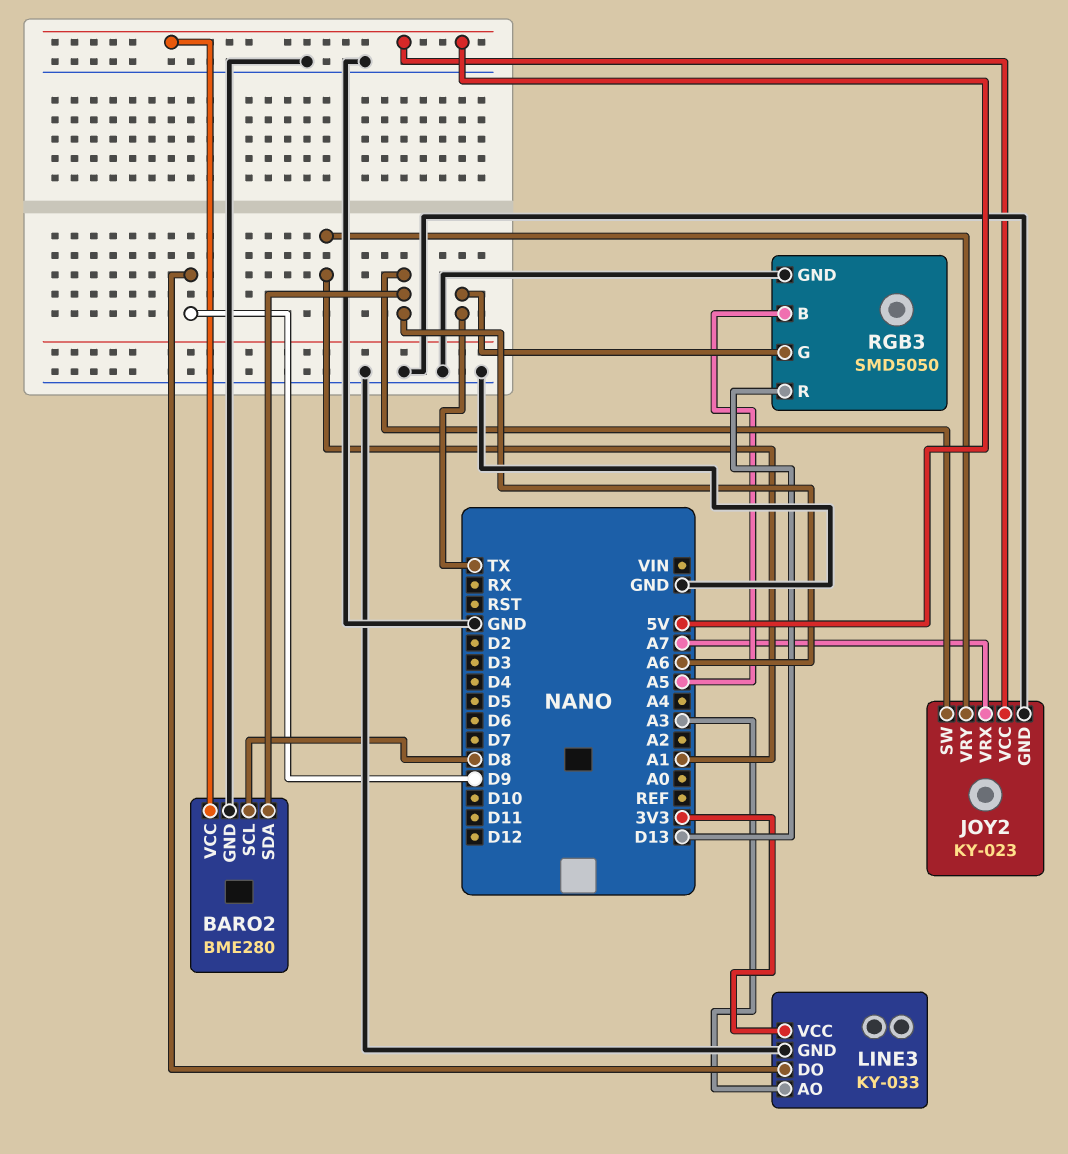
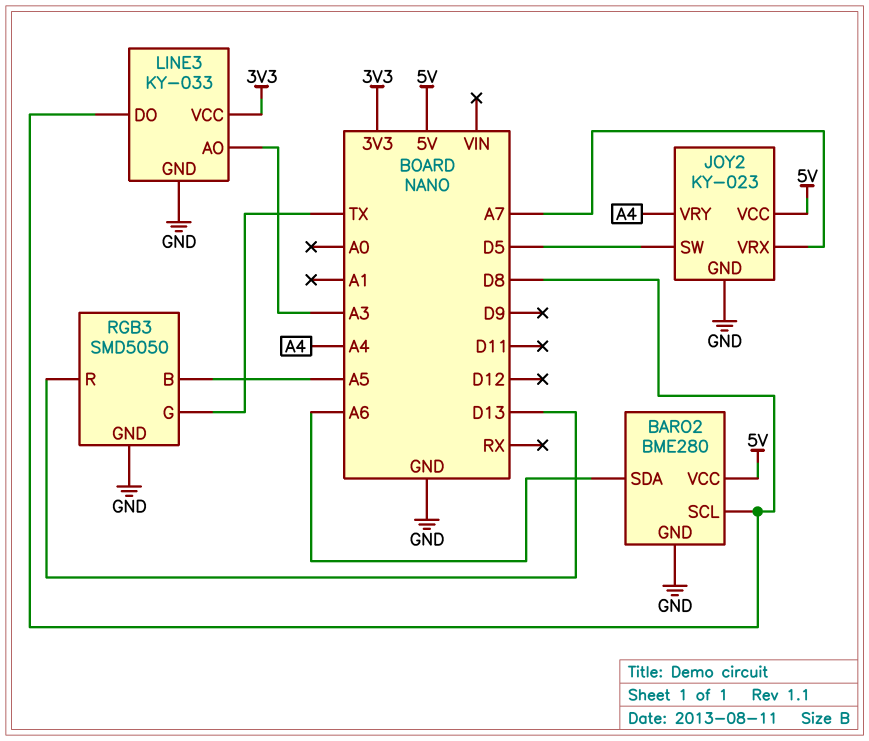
JOY2 pin SW: A6 -> D5
JOY2 pin VRY: A1 -> A4
LINE3 pin DO: D9 -> D8

